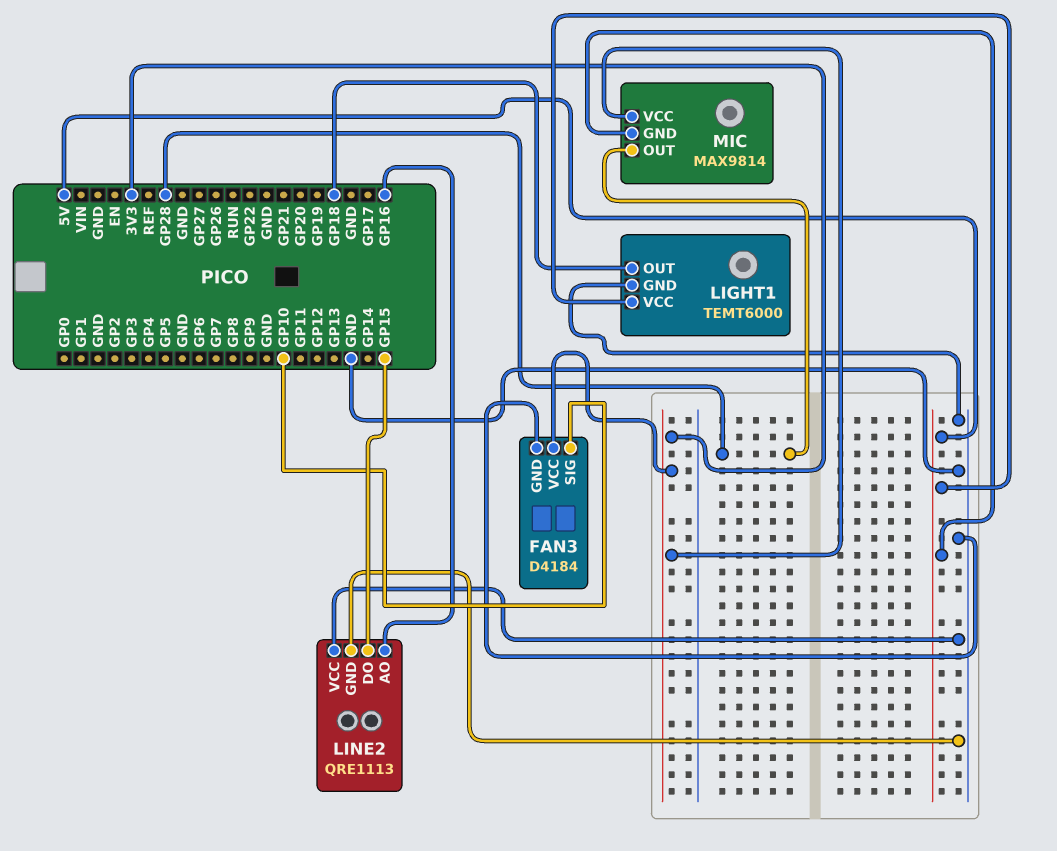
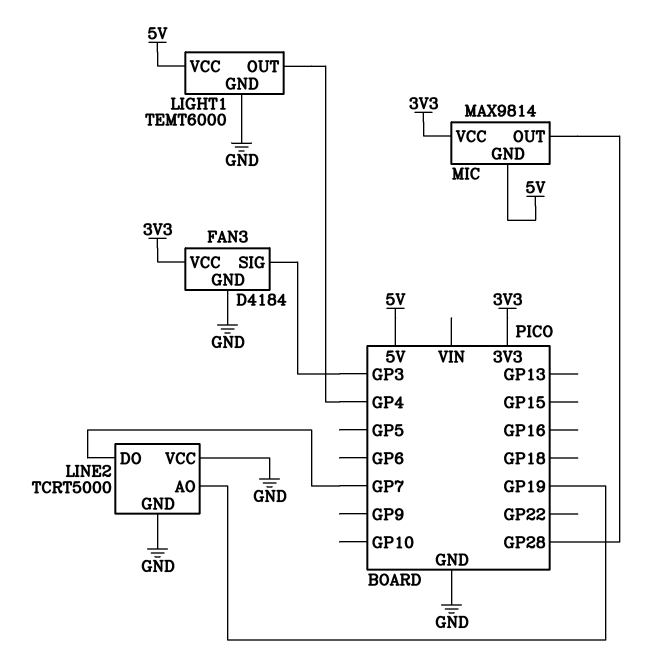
FAN3 pin SIG: GP10 -> GP3
LIGHT1 pin OUT: GP18 -> GP4
LINE2: QRE1113 -> TCRT5000
LINE2 pin AO: GP16 -> GP19
LINE2 pin DO: GP15 -> GP7

